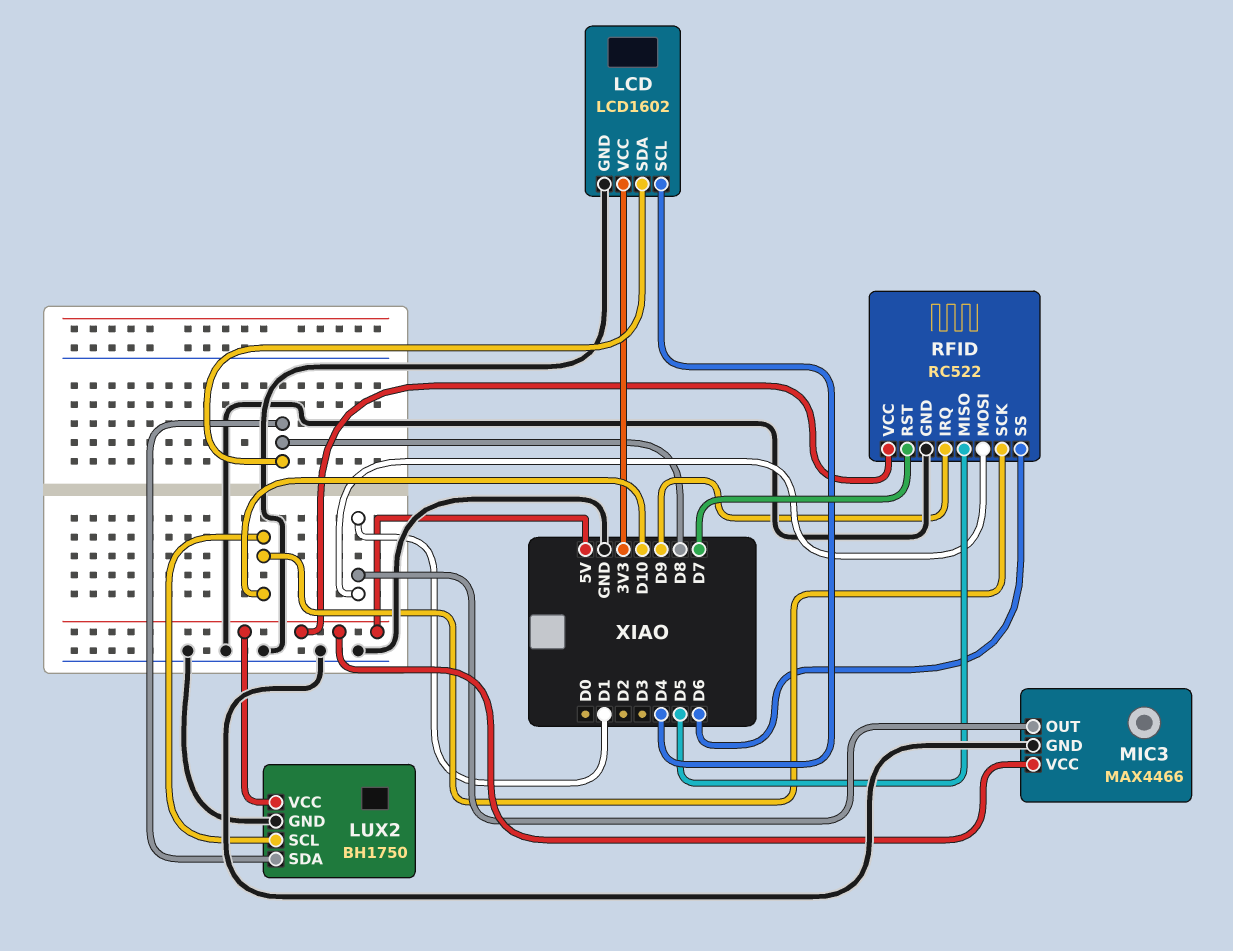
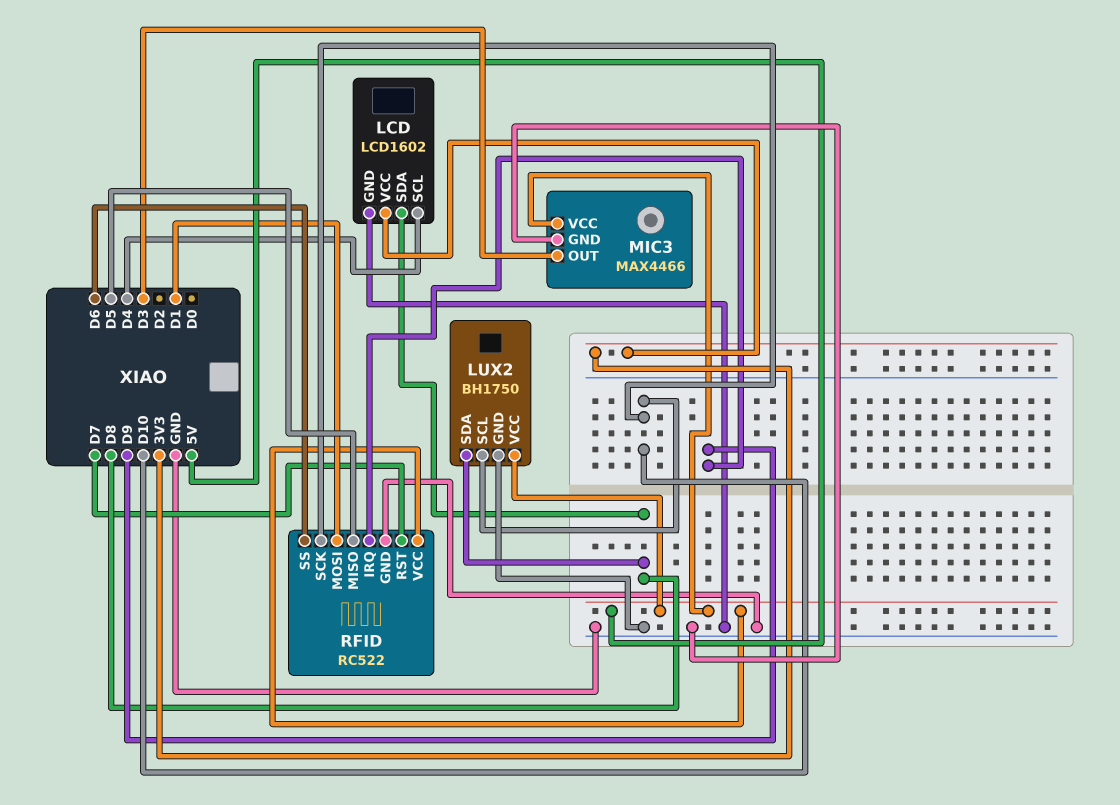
MIC3 pin OUT: D1 -> D3

